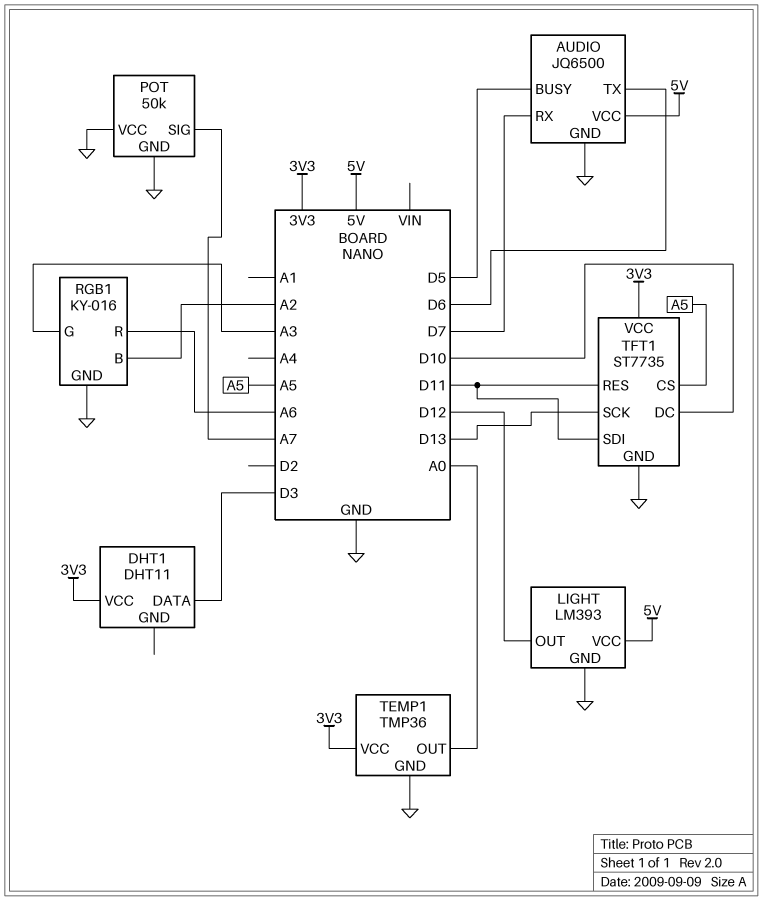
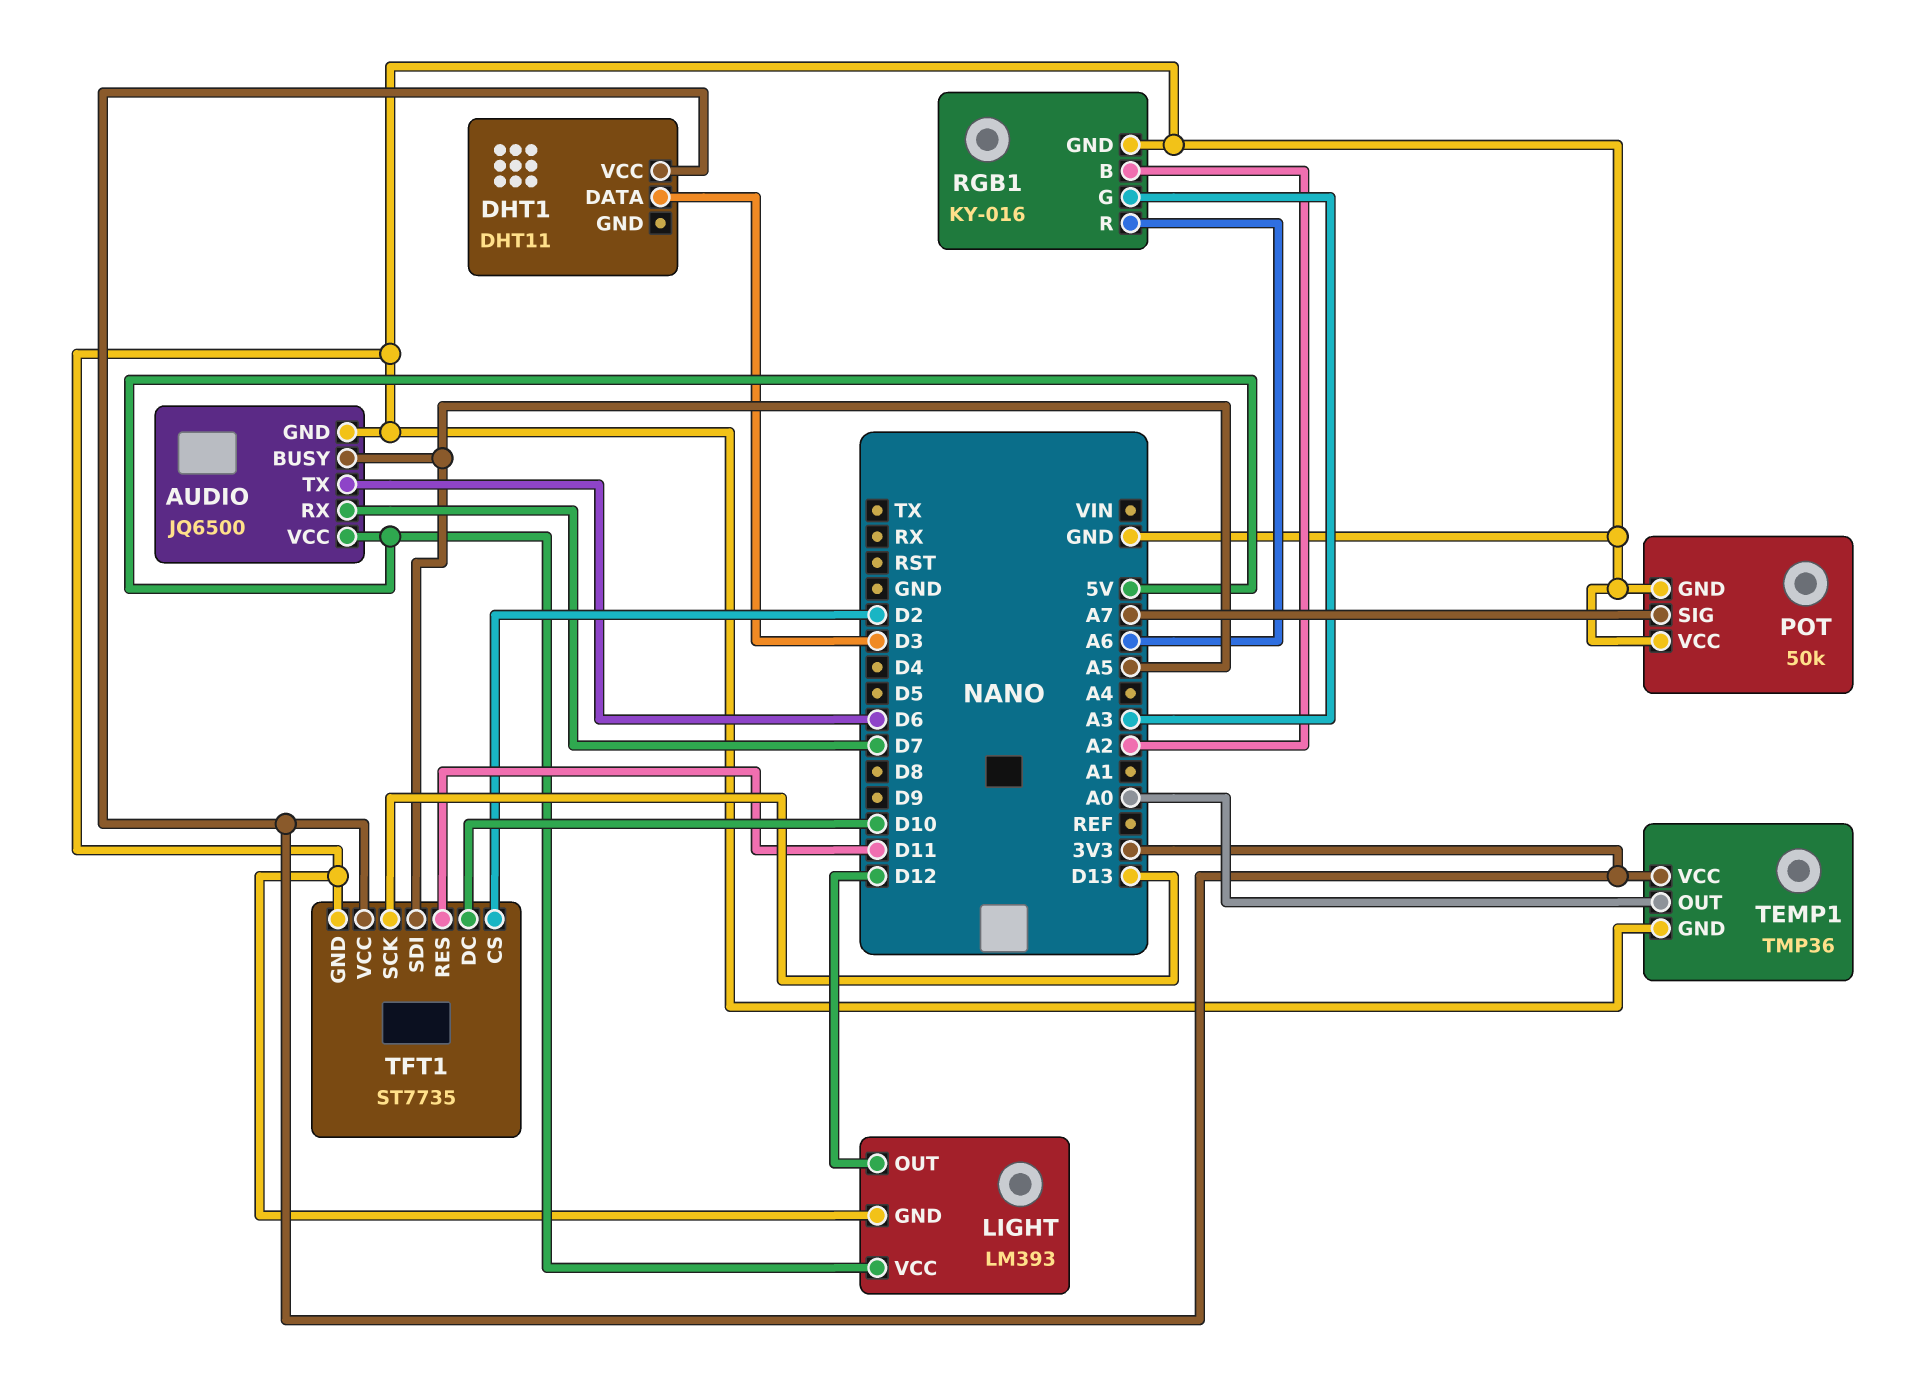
AUDIO pin BUSY: D5 -> A5
TFT1 pin CS: A5 -> D2
TFT1 pin SDI: D11 -> A5

